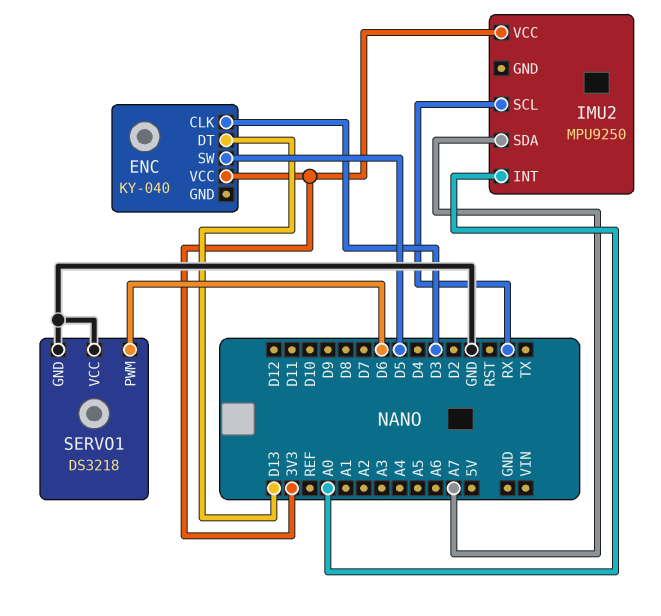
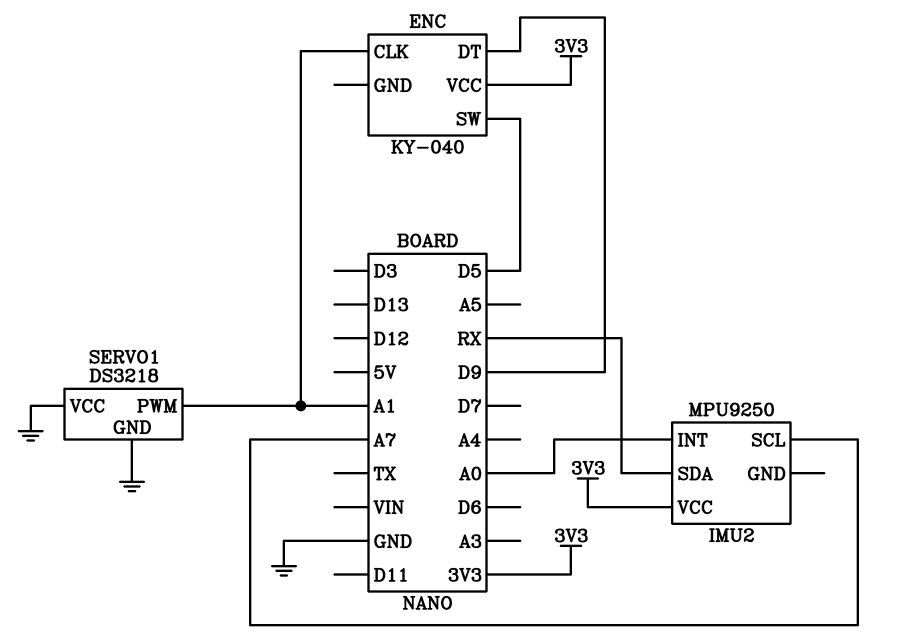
ENC pin CLK: D3 -> A1
ENC pin DT: D13 -> D9
IMU2 pin SCL: RX -> A7
IMU2 pin SDA: A7 -> RX
SERVO1 pin PWM: D6 -> A1

